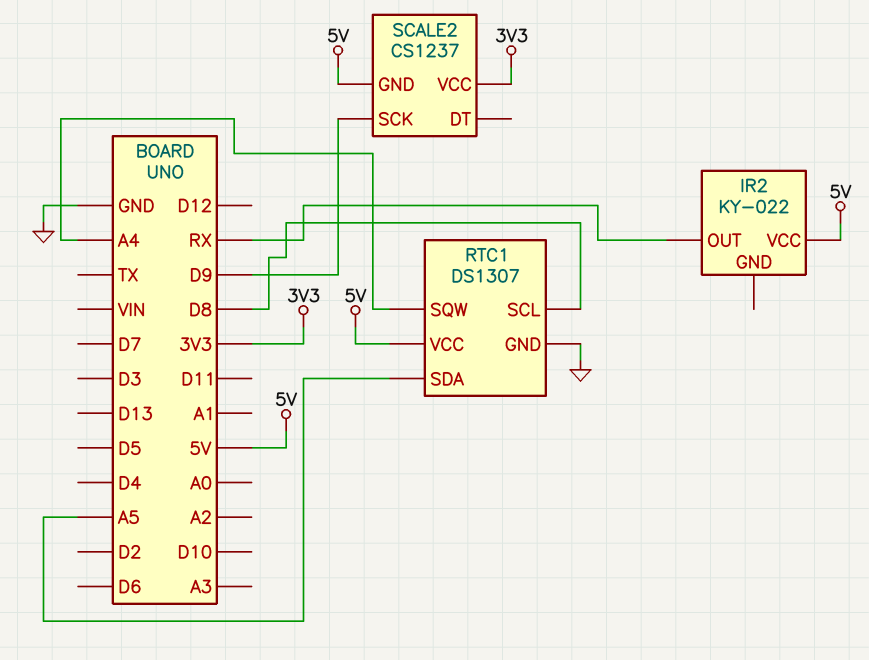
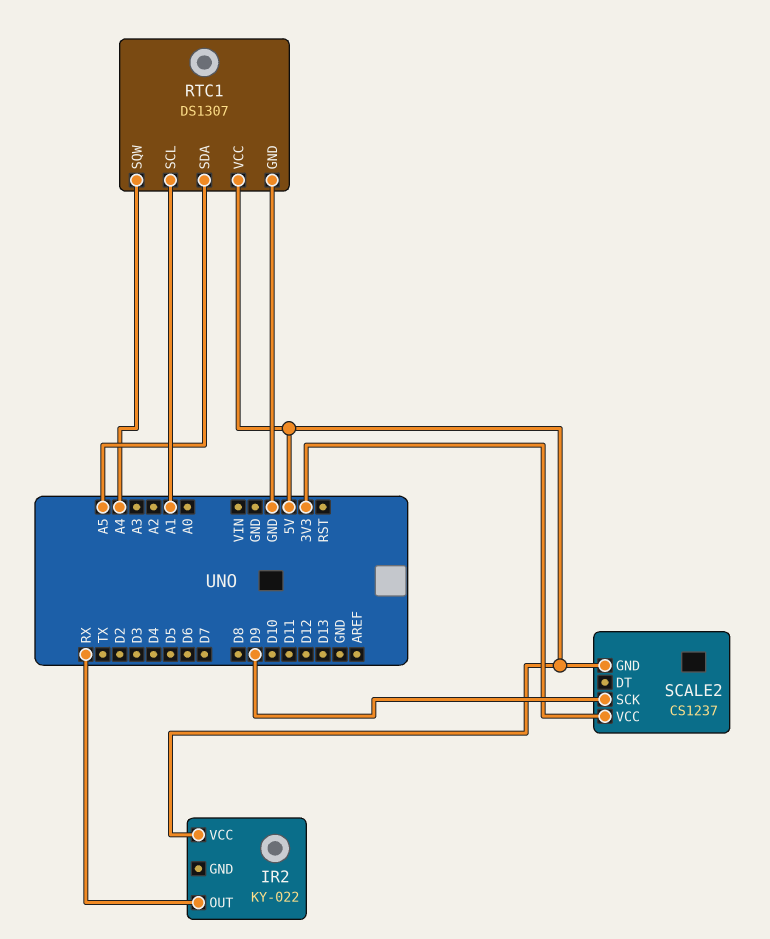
RTC1 pin SCL: D8 -> A1

